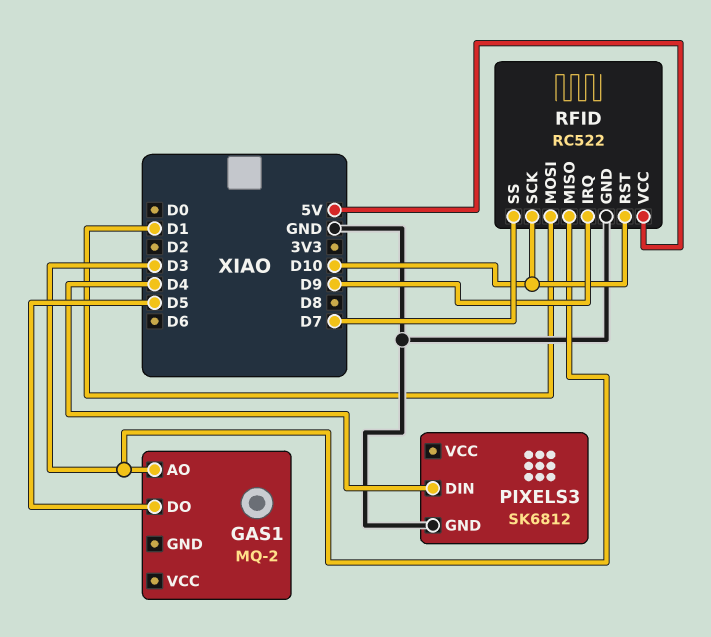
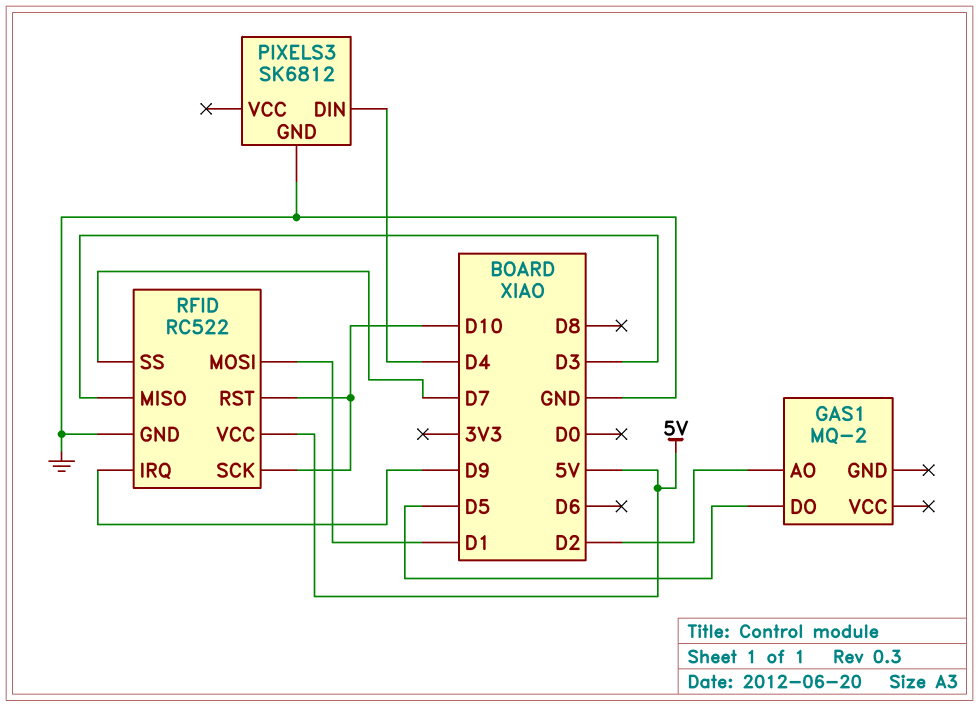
GAS1 pin AO: D3 -> D2

